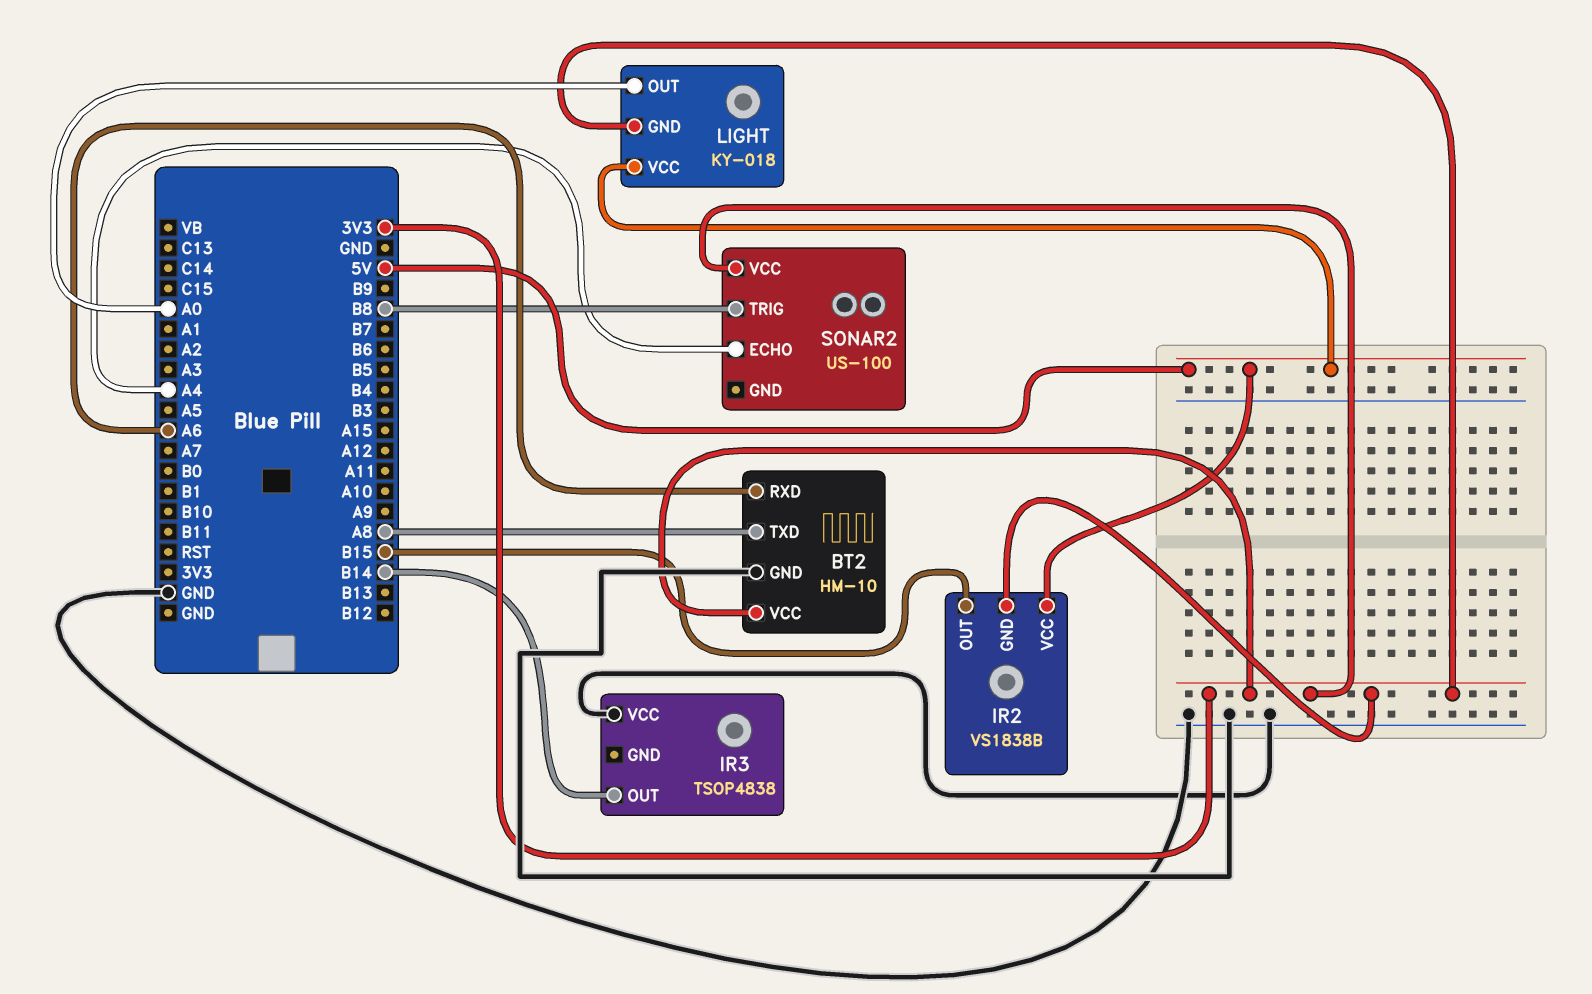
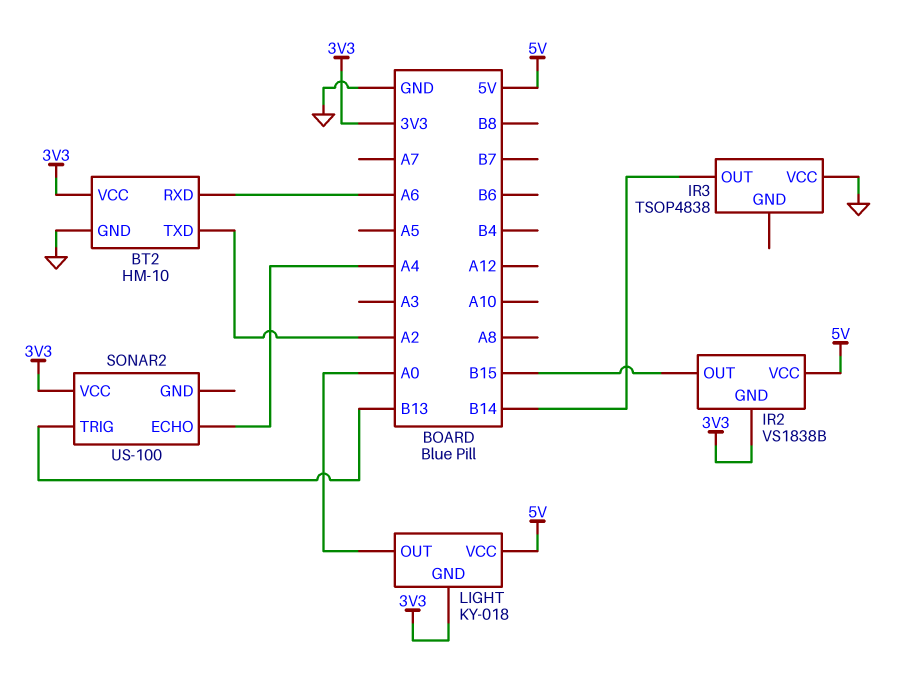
BT2 pin TXD: A8 -> A2
SONAR2 pin TRIG: B8 -> B13

